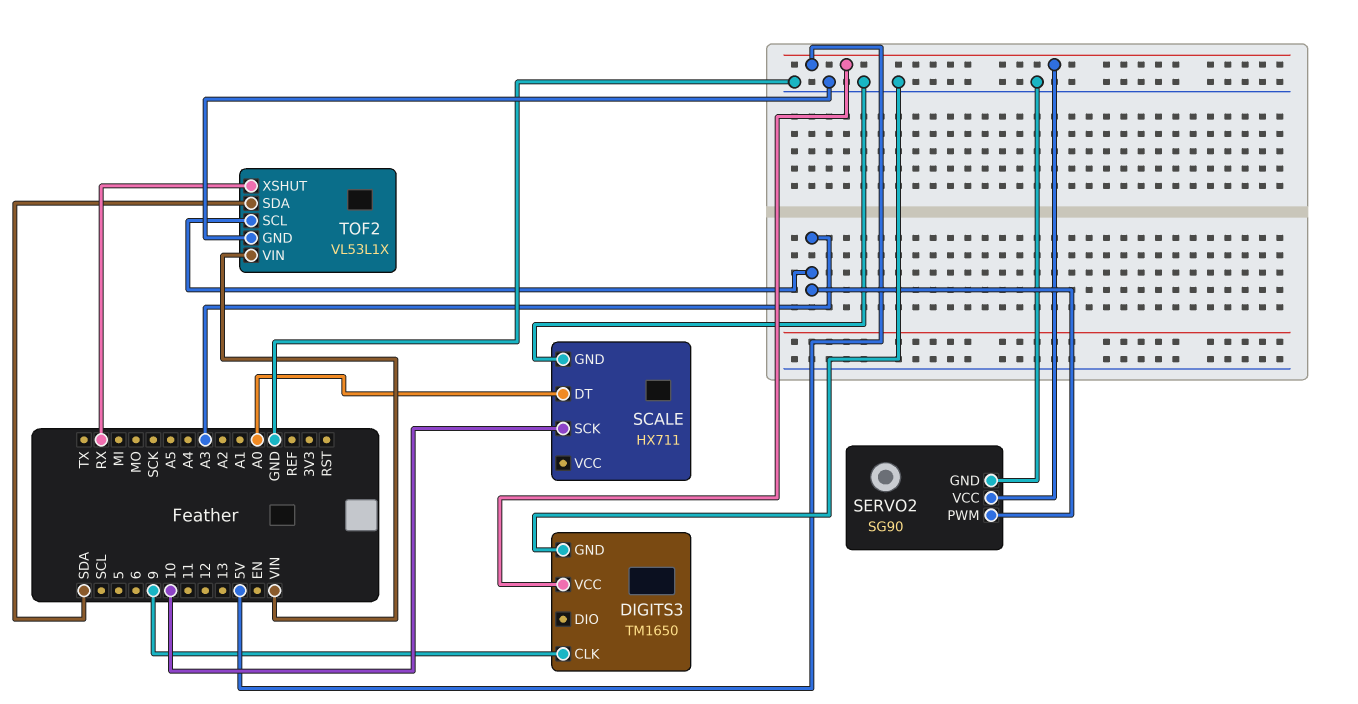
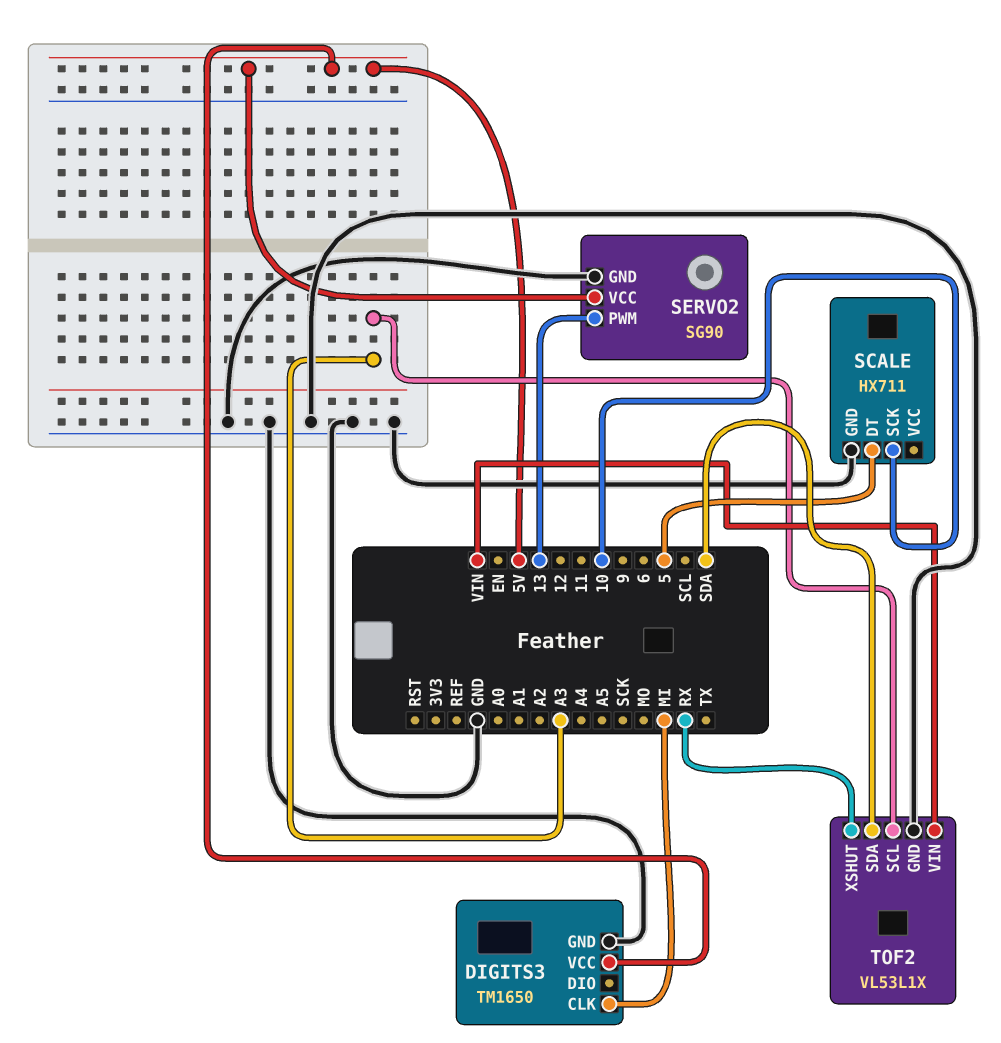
DIGITS3 pin CLK: 9 -> MI
SCALE pin DT: A0 -> 5
SERVO2 pin PWM: A3 -> 13

